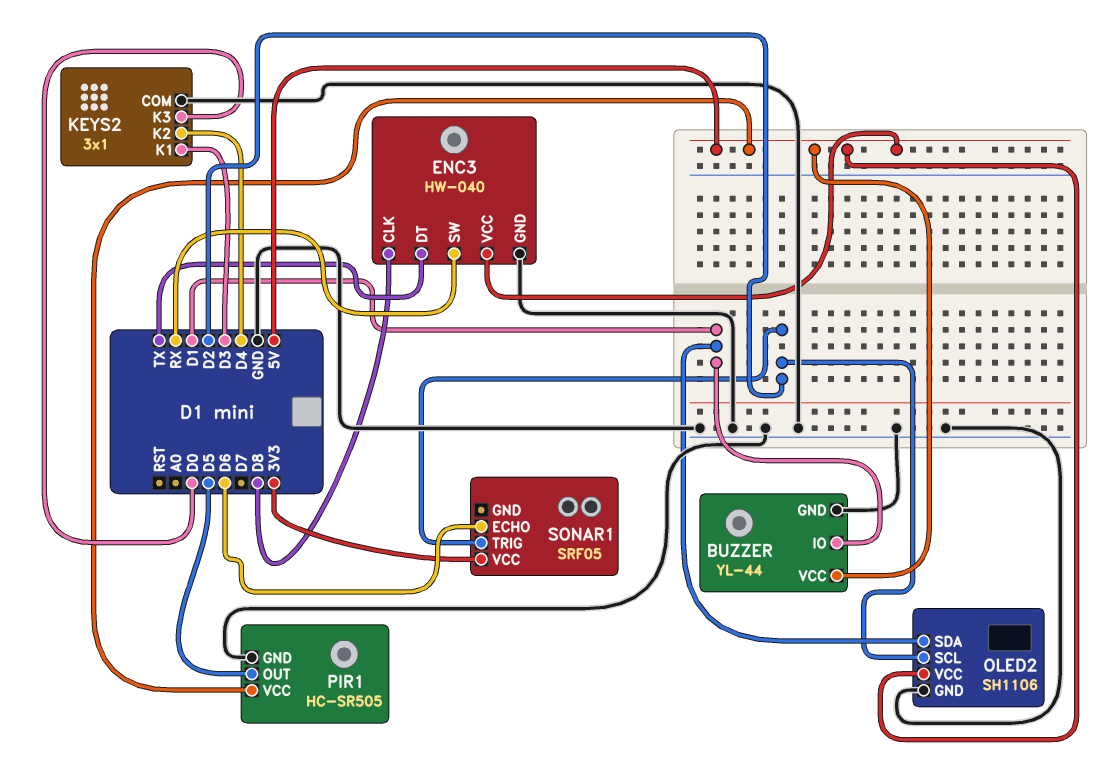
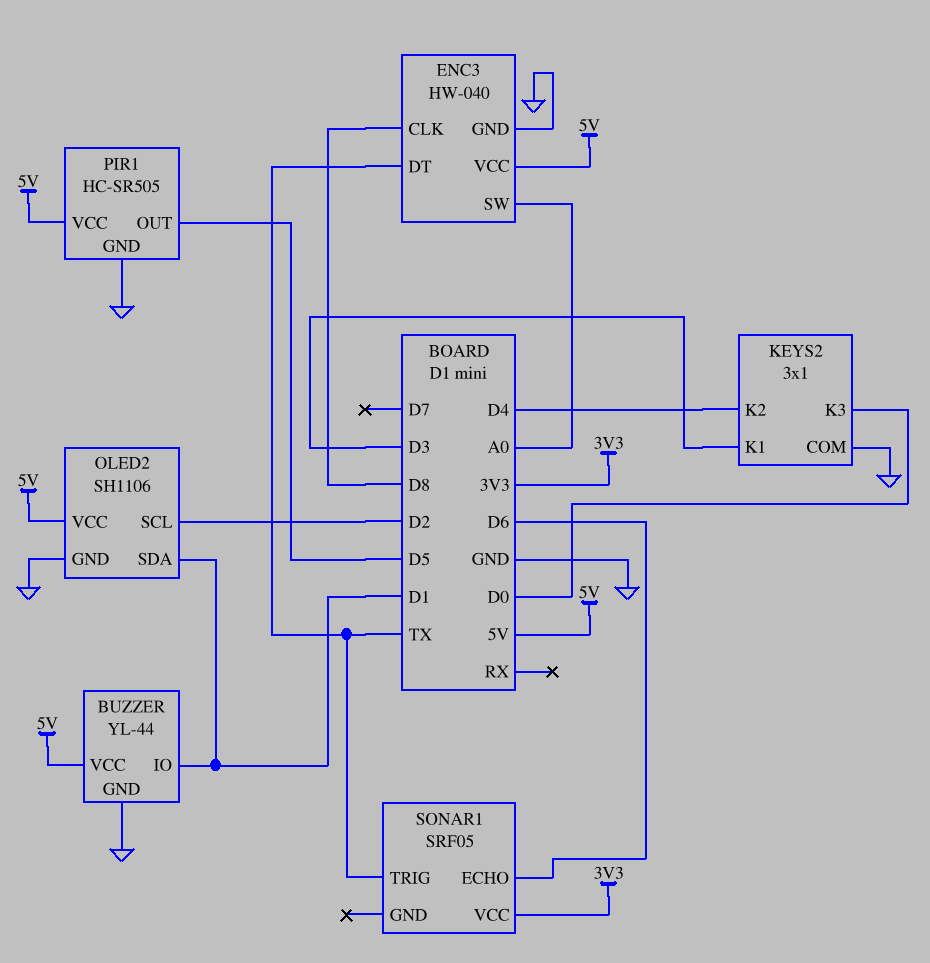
ENC3 pin SW: RX -> A0
SONAR1 pin TRIG: D2 -> TX

